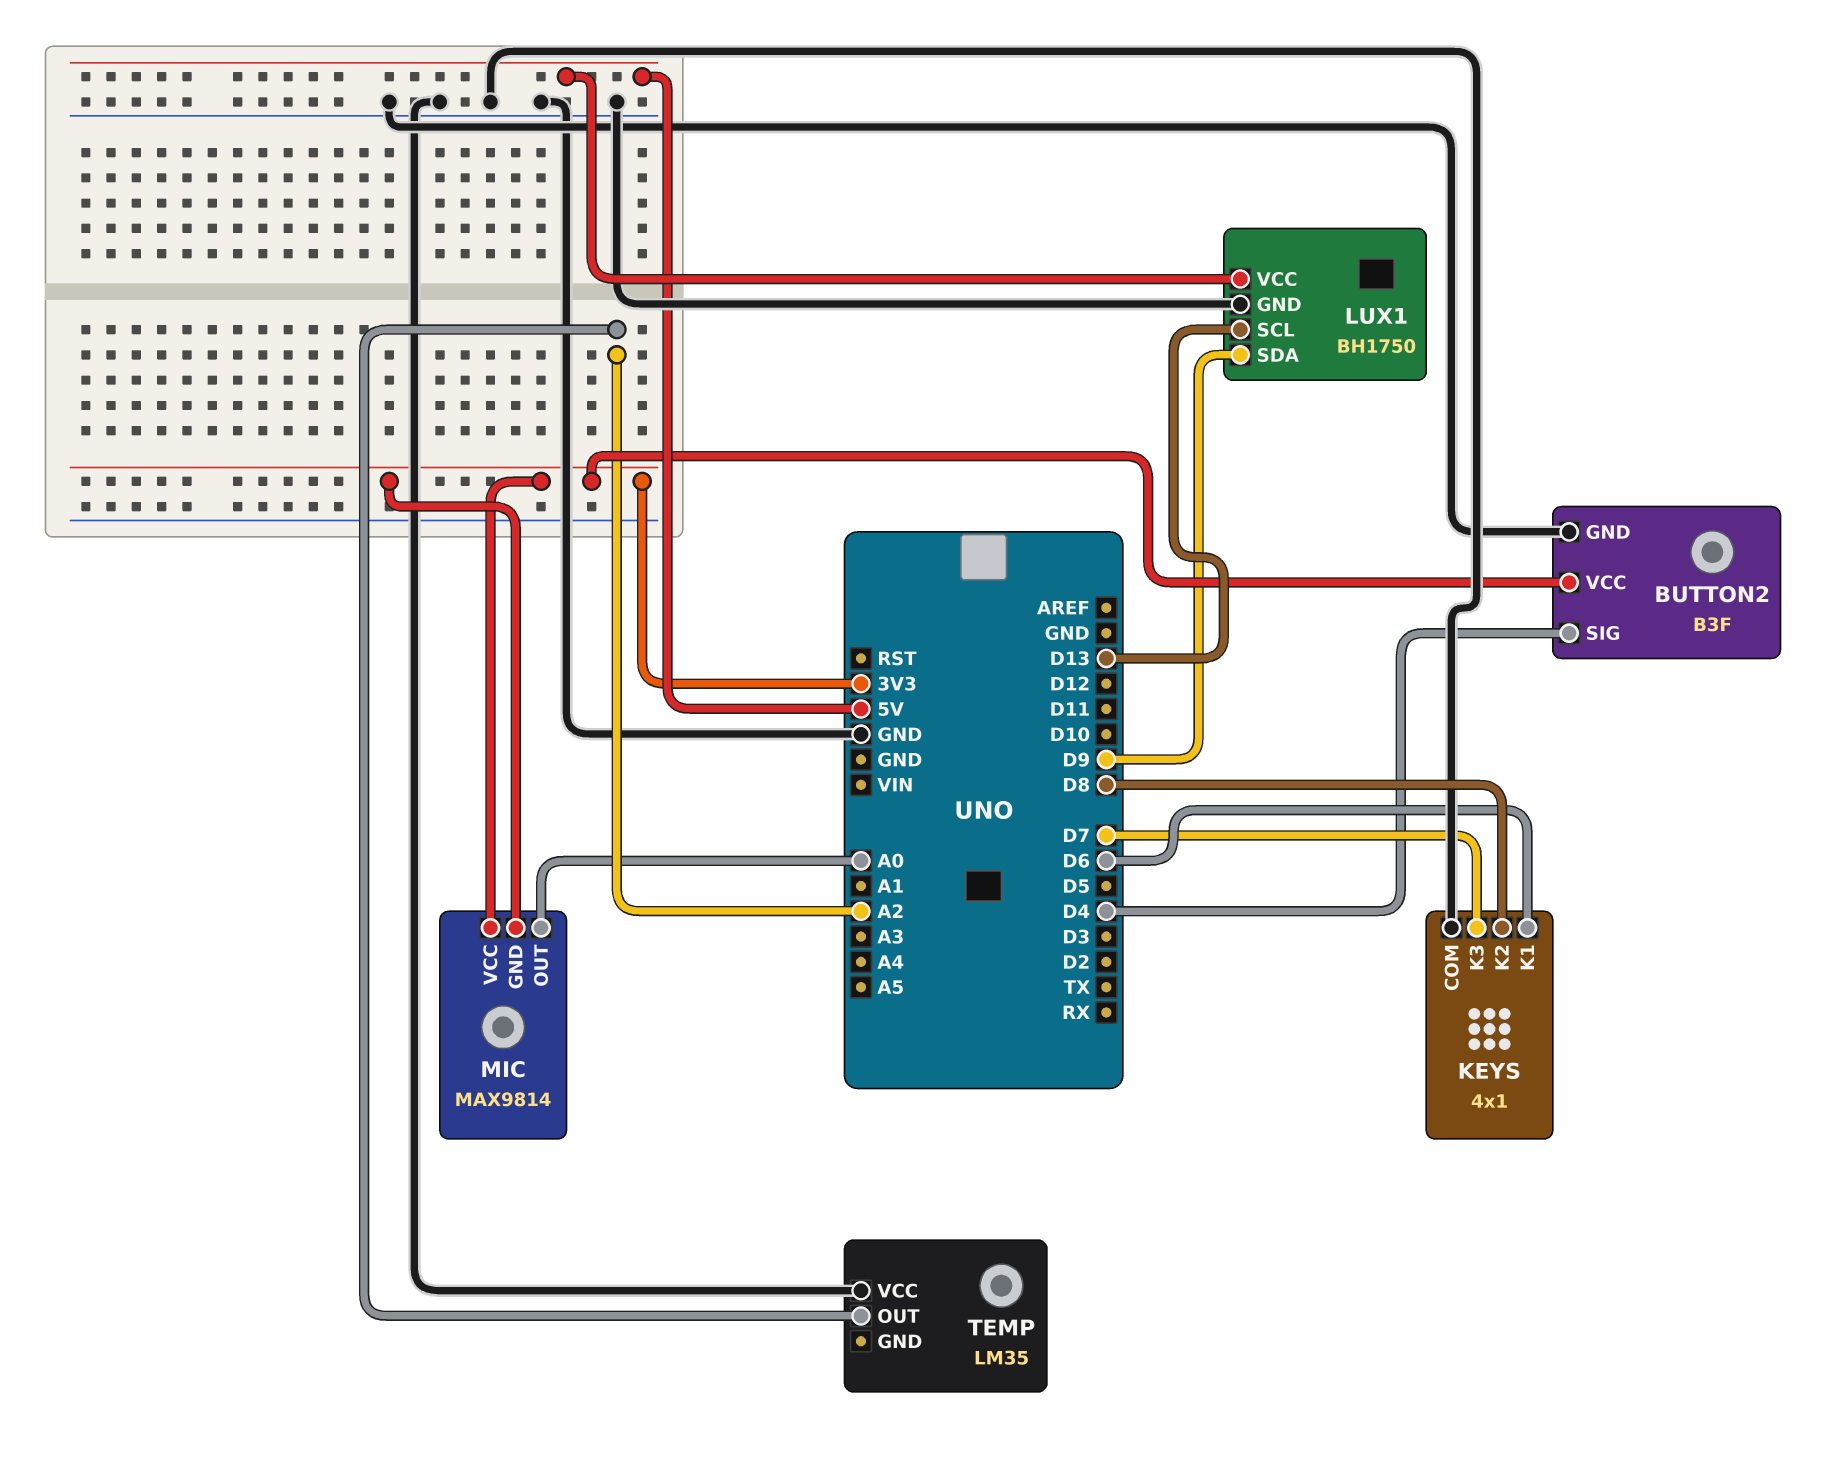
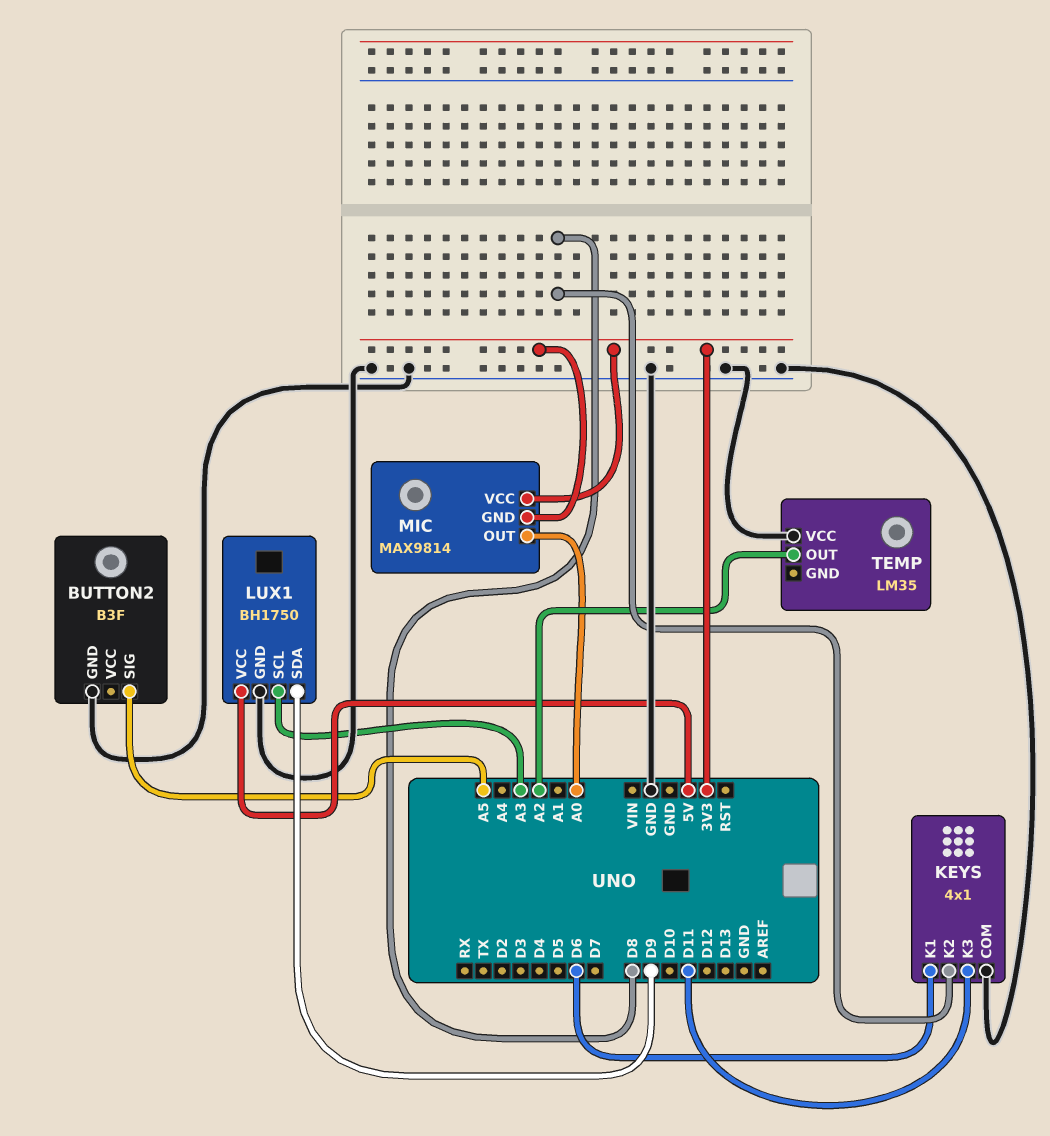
BUTTON2 pin SIG: D4 -> A5
BUTTON2 pin VCC: 3V3 -> none
KEYS pin K3: D7 -> D11
LUX1 pin SCL: D13 -> A3

